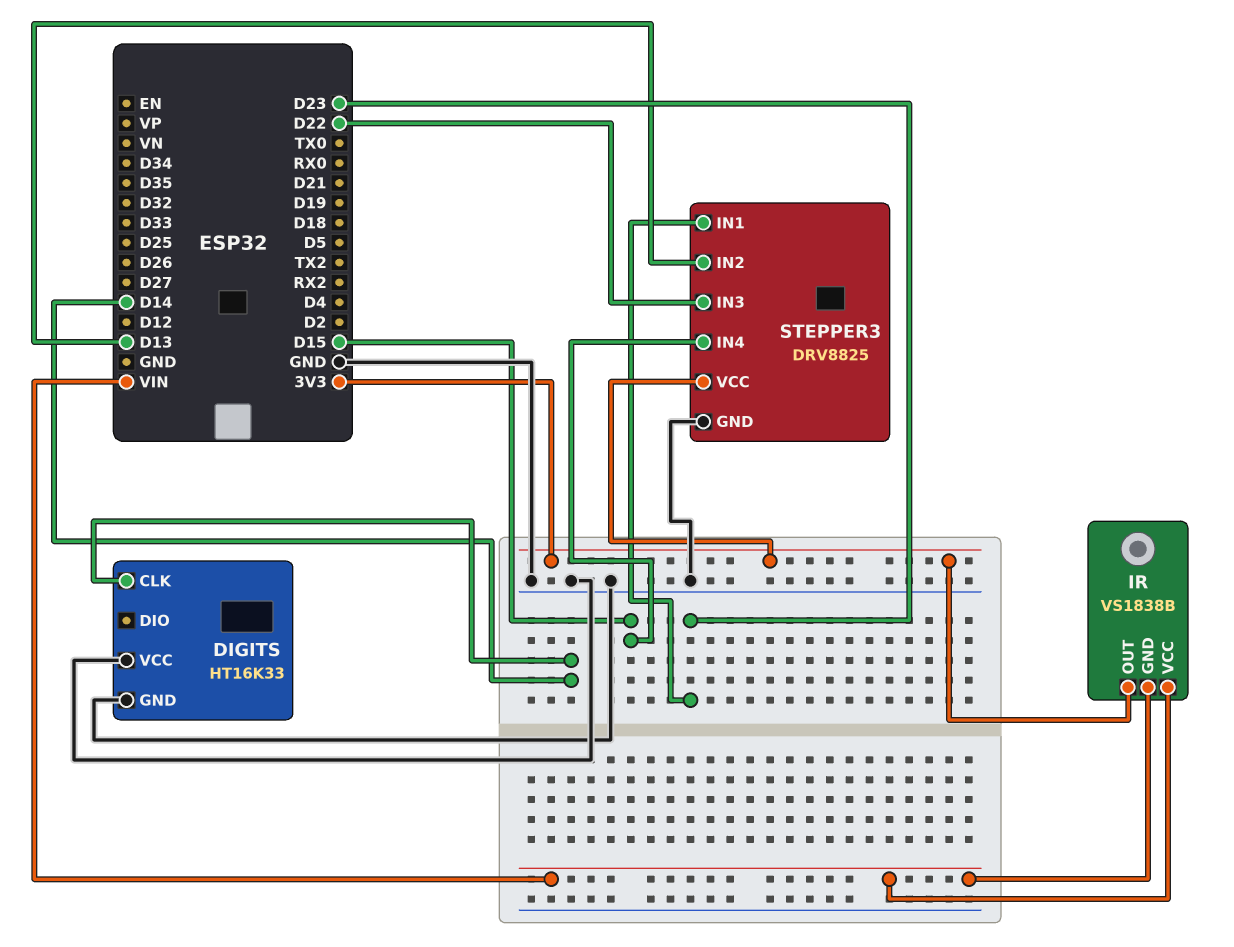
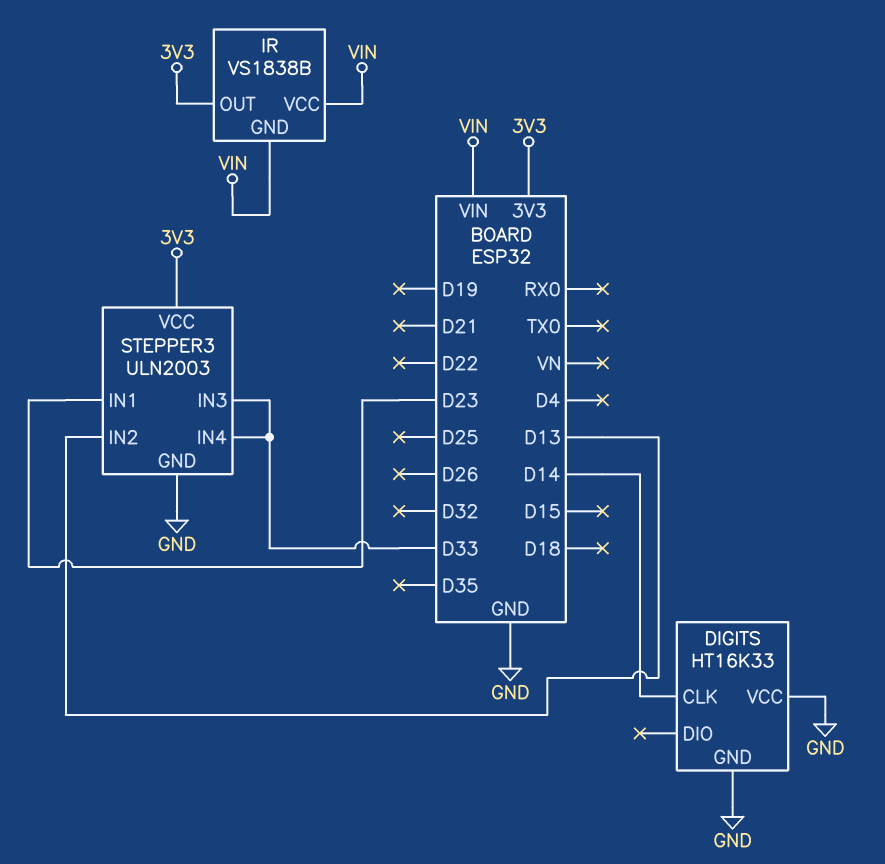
STEPPER3: DRV8825 -> ULN2003
STEPPER3 pin IN3: D22 -> D33
STEPPER3 pin IN4: D15 -> D33

